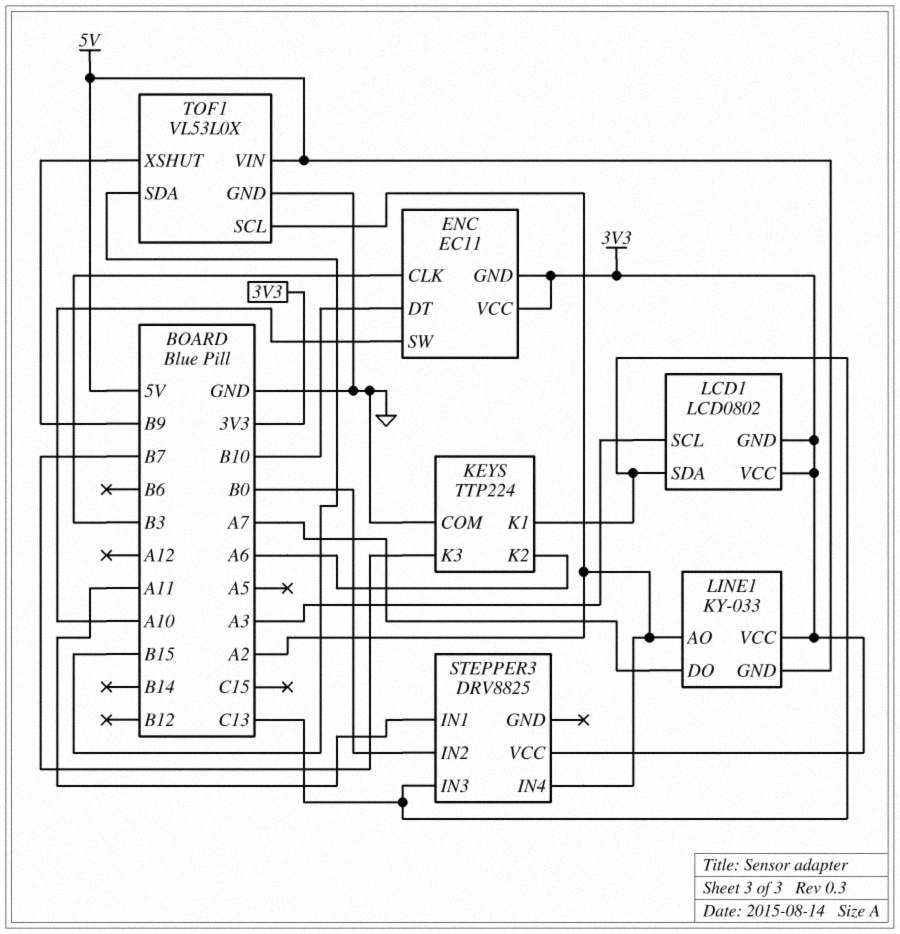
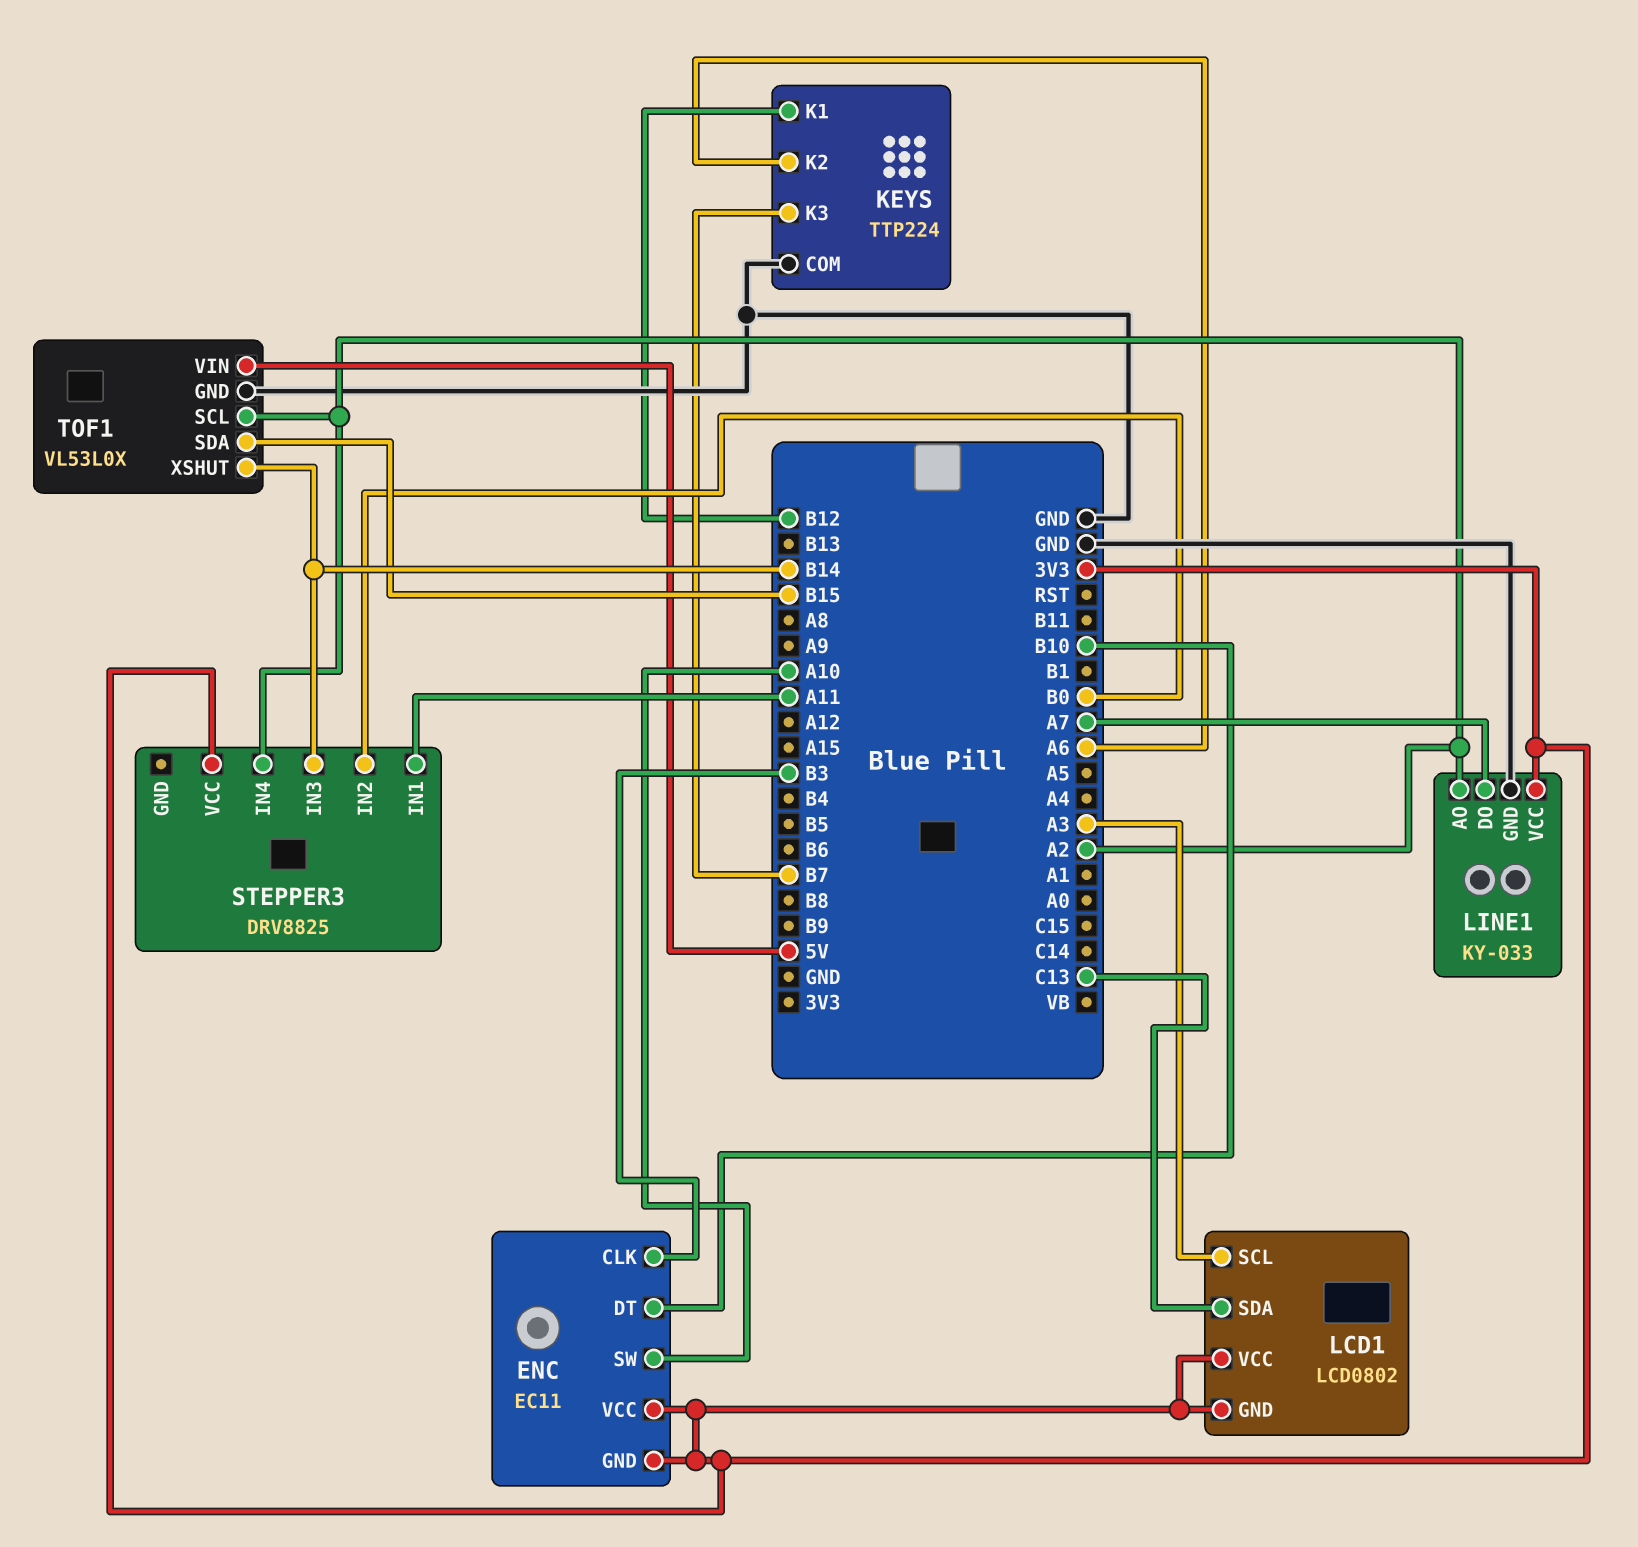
KEYS pin K1: C13 -> B12
LINE1 pin GND: 5V -> GND
STEPPER3 pin IN3: C13 -> B14
TOF1 pin XSHUT: B9 -> B14

